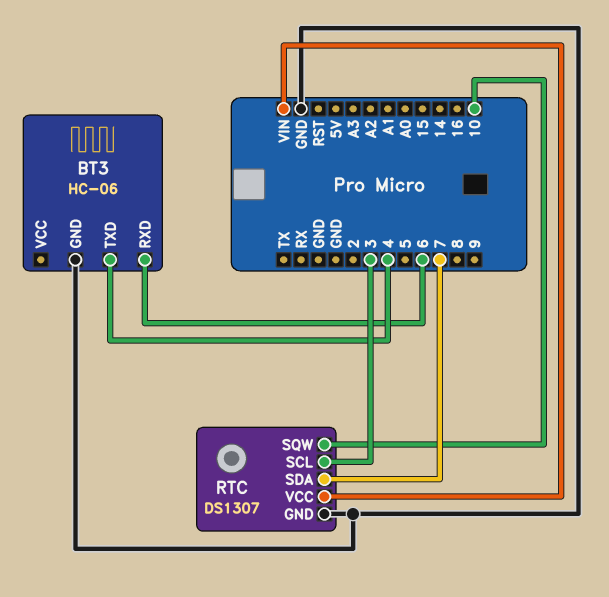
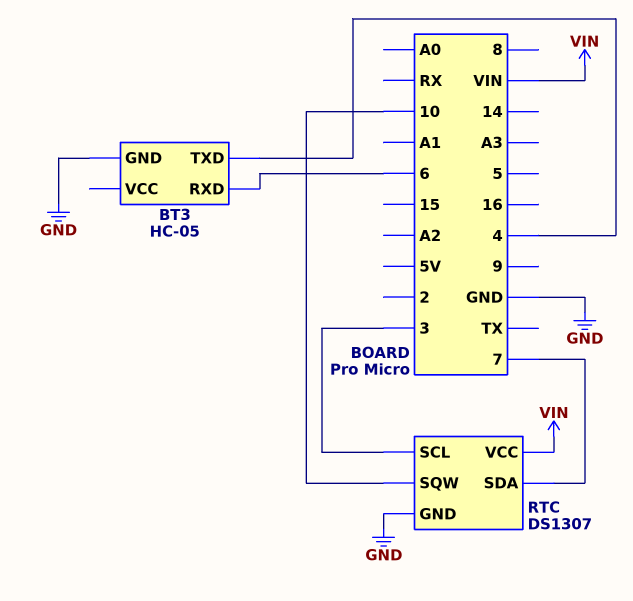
BT3: HC-06 -> HC-05

